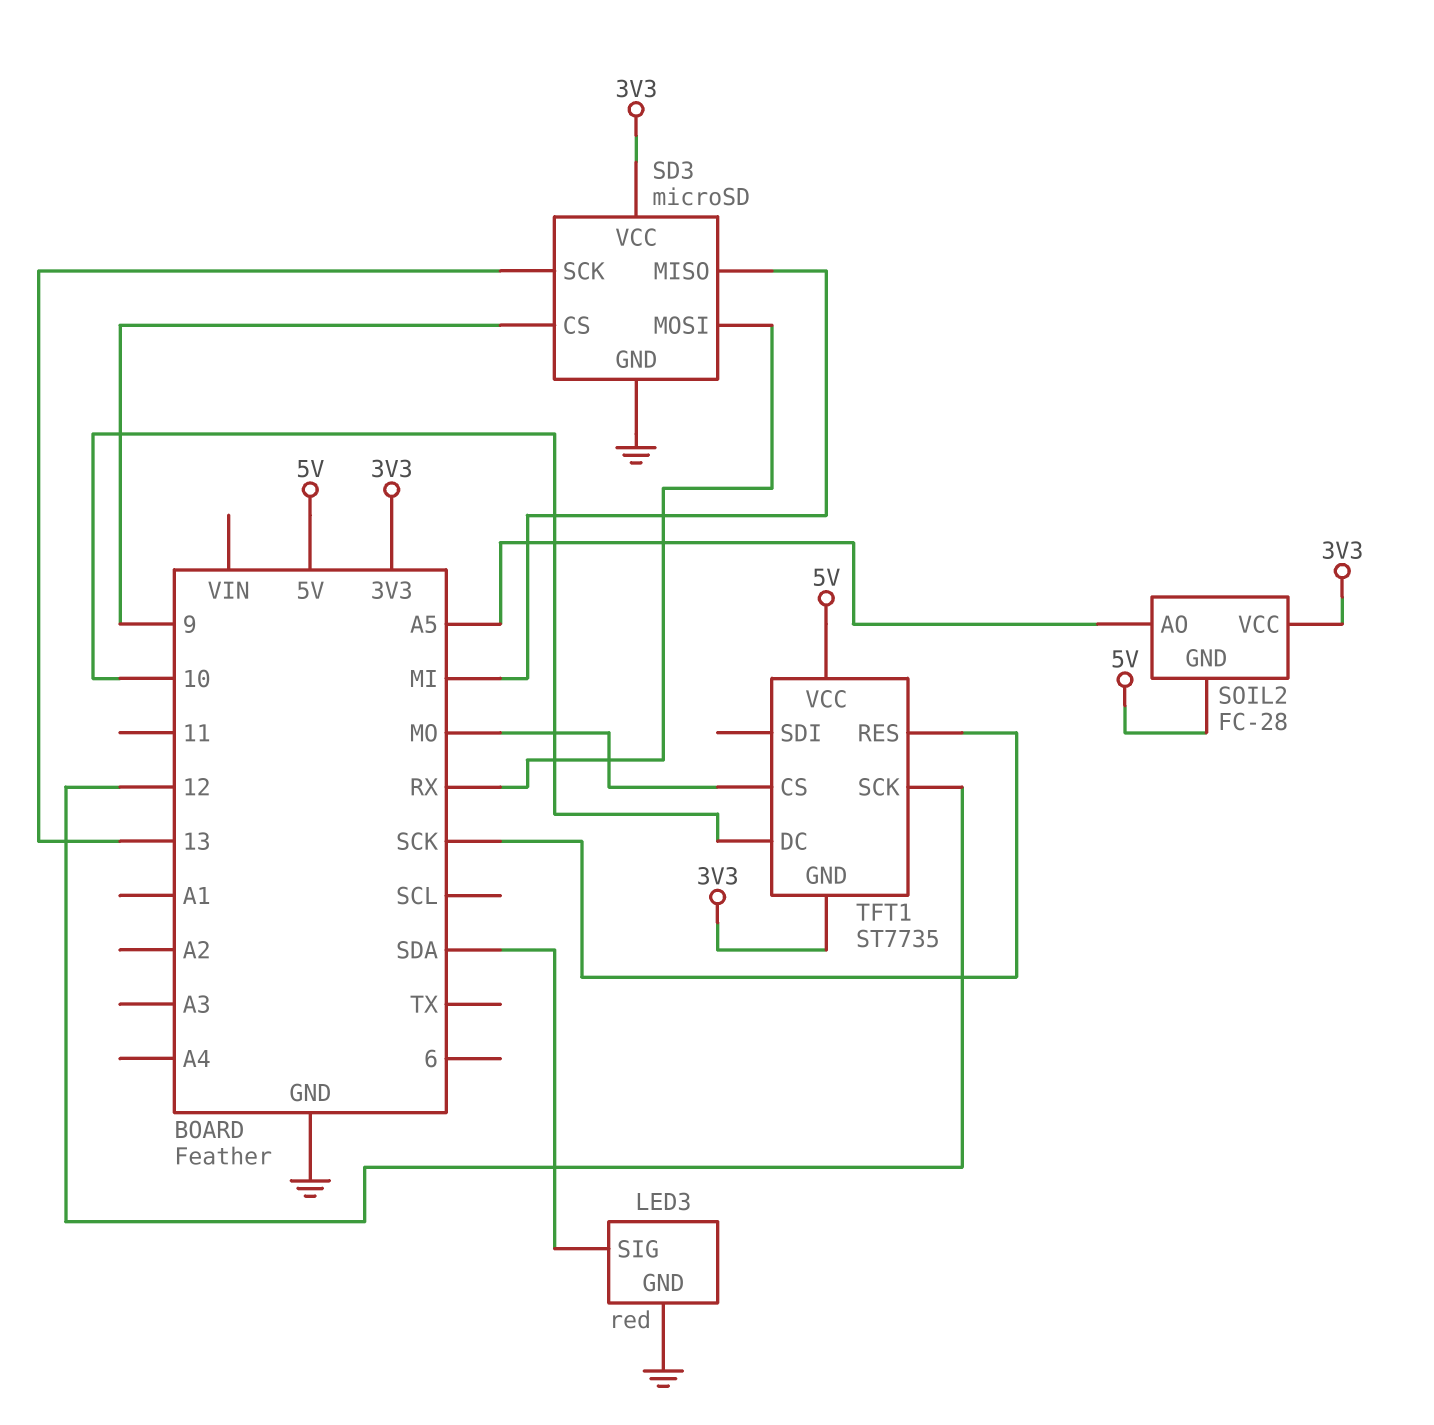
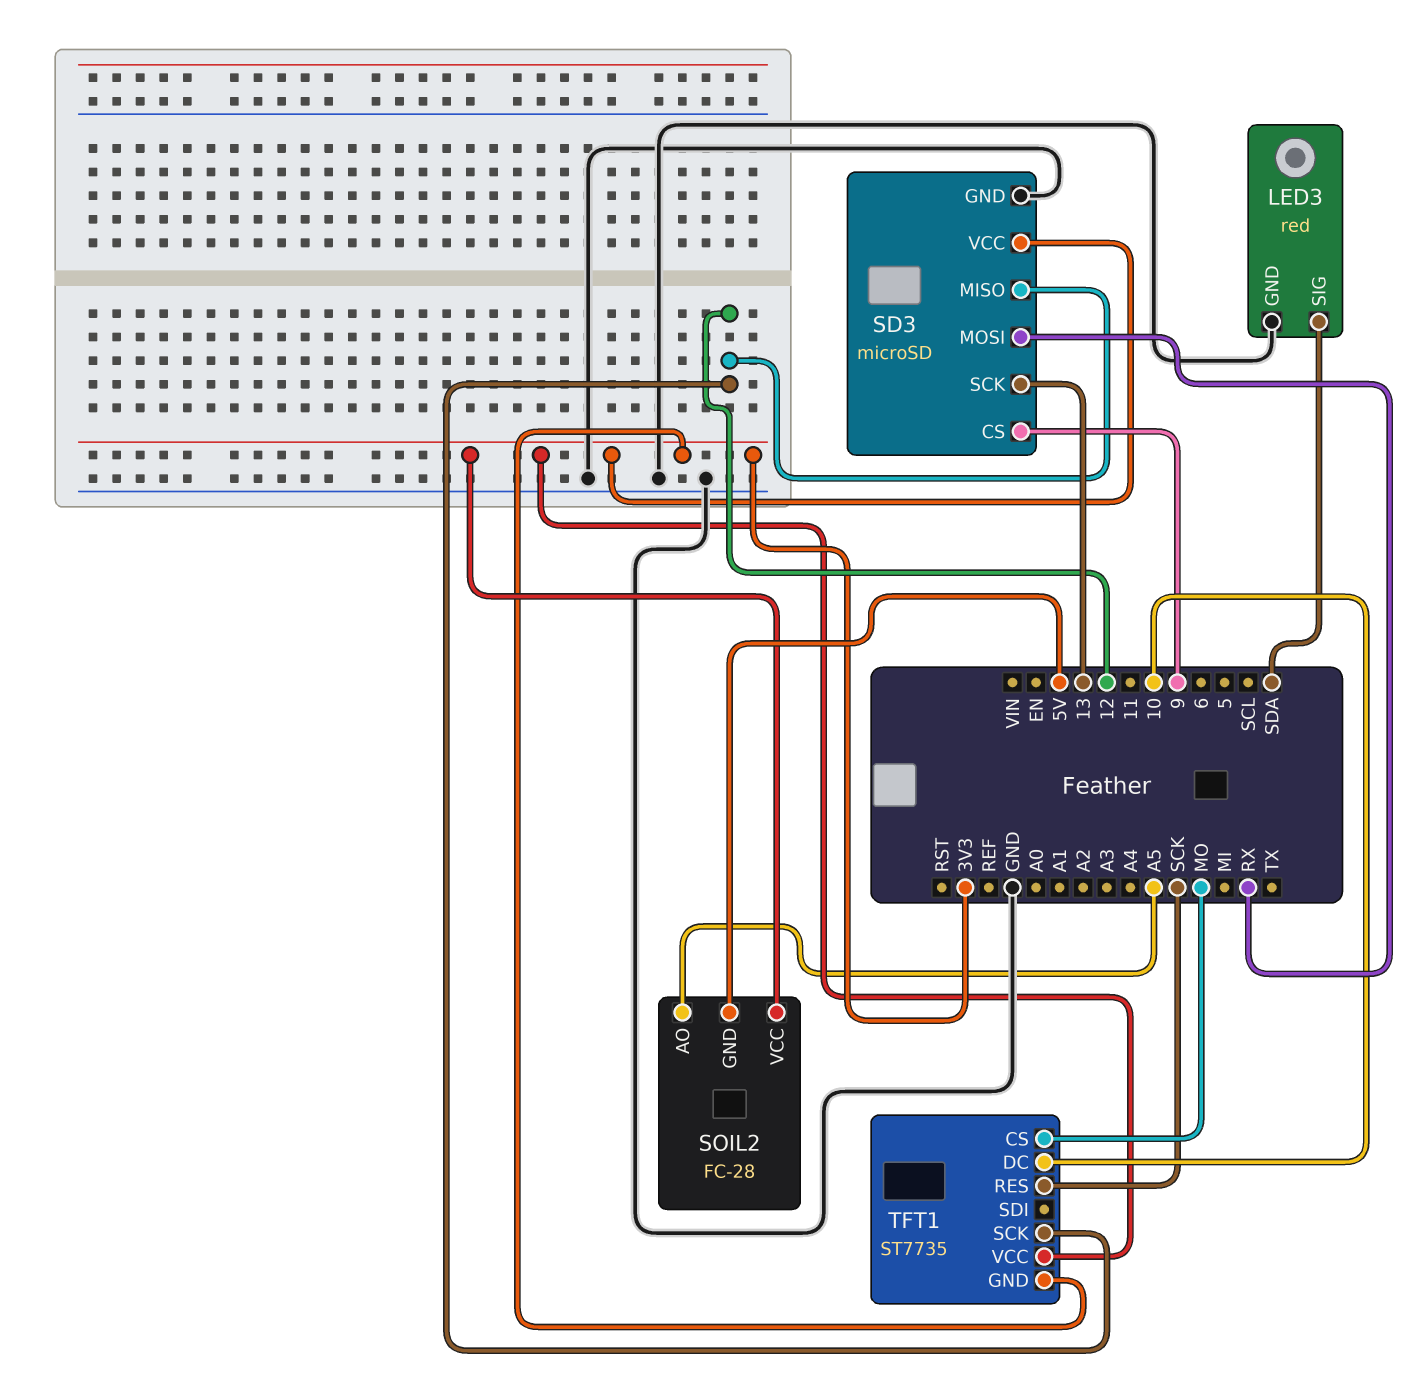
SD3 pin MISO: MI -> 12
TFT1 pin VCC: 5V -> 3V3

